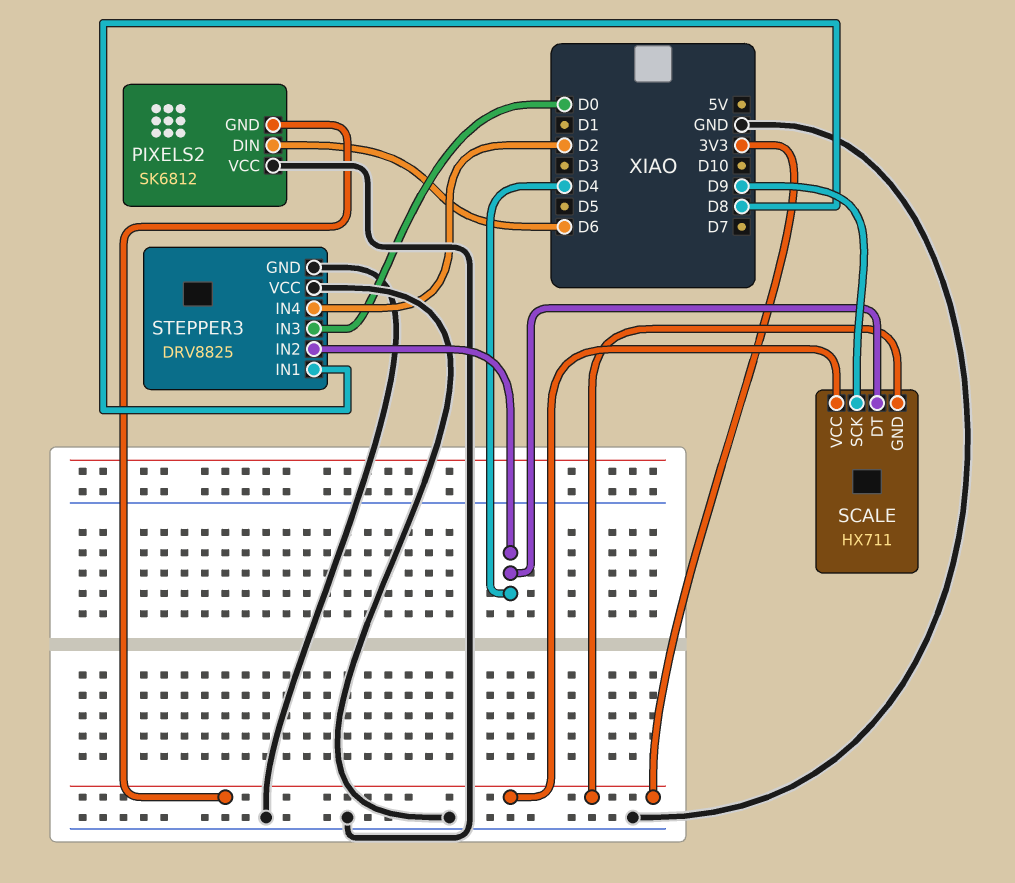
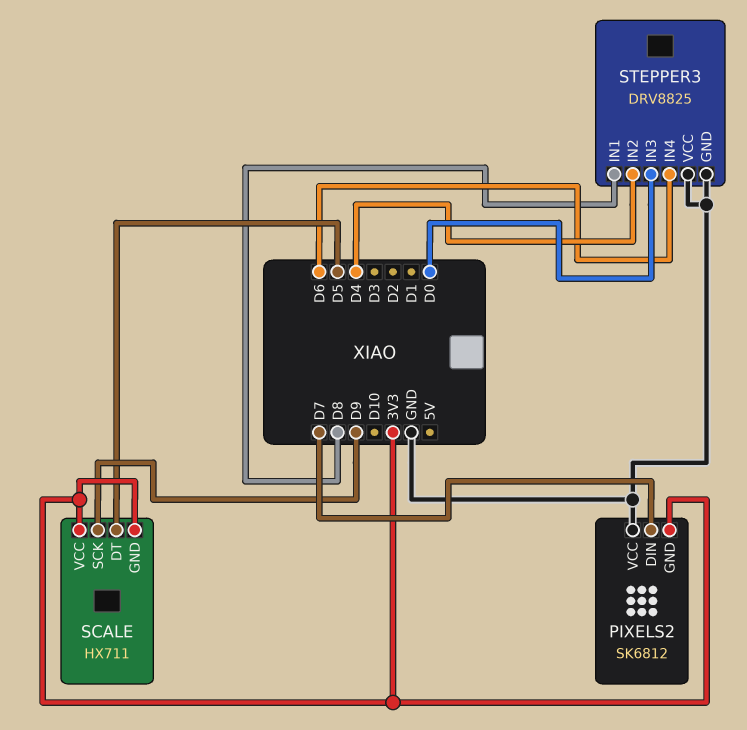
PIXELS2 pin DIN: D6 -> D7
SCALE pin DT: D4 -> D5
STEPPER3 pin IN4: D2 -> D6

